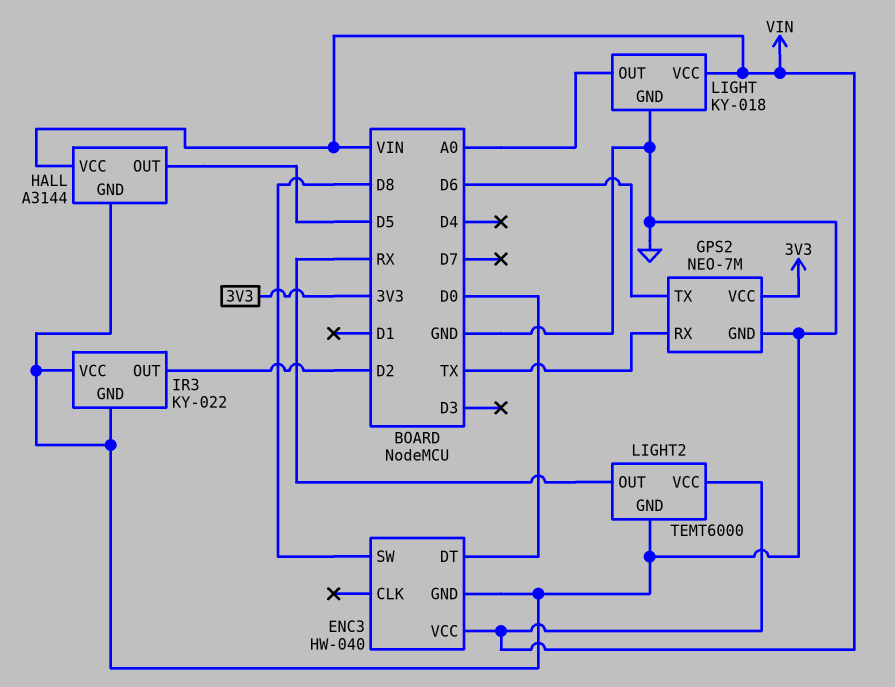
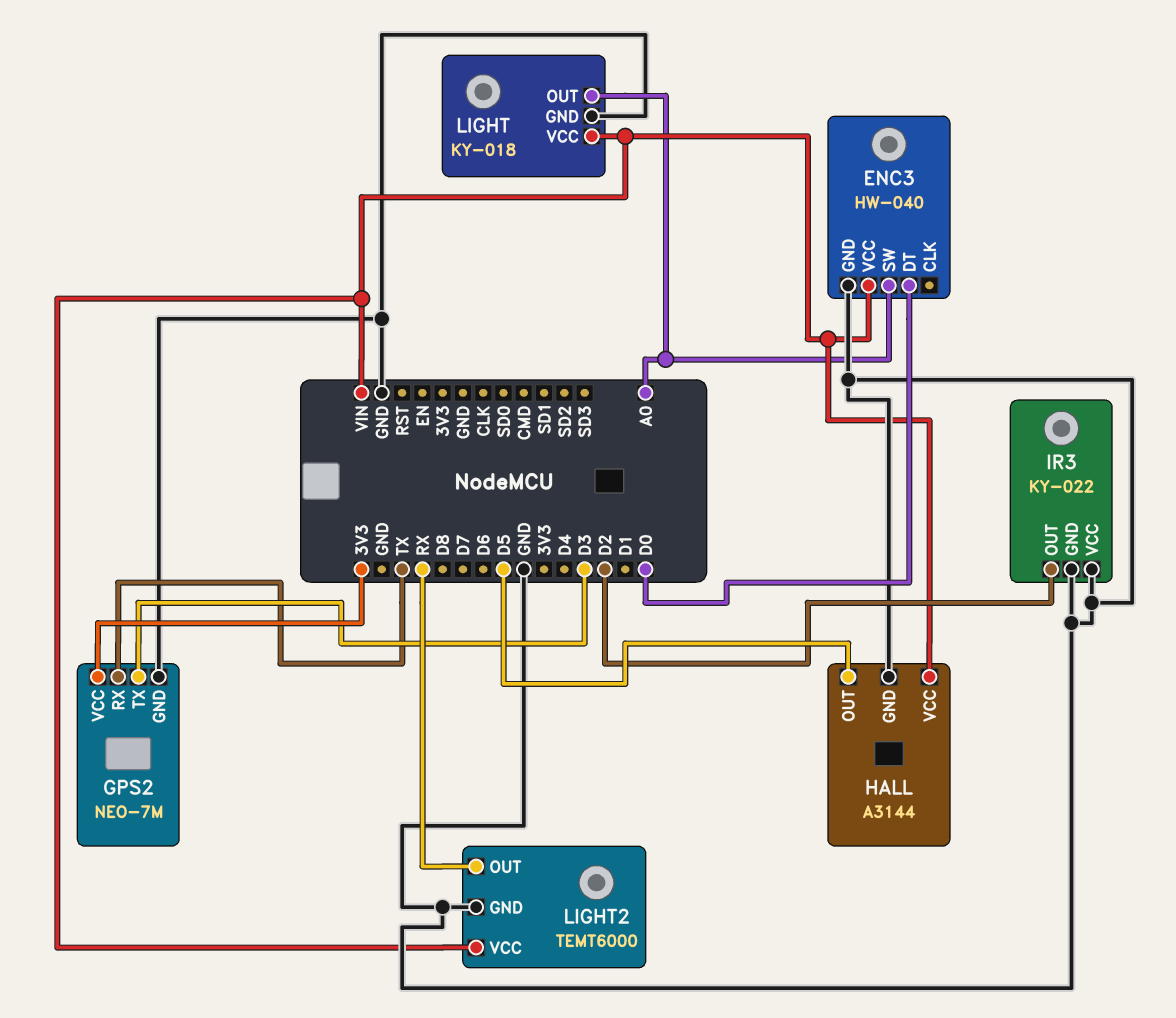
ENC3 pin SW: D8 -> A0
GPS2 pin TX: D6 -> D3

